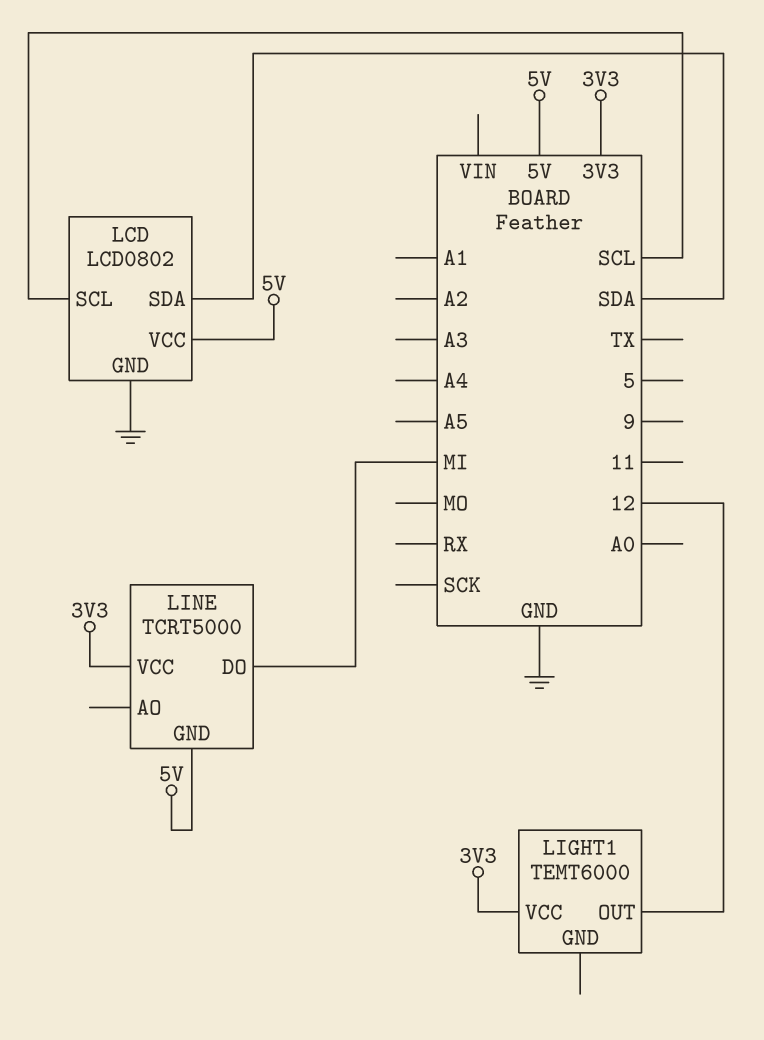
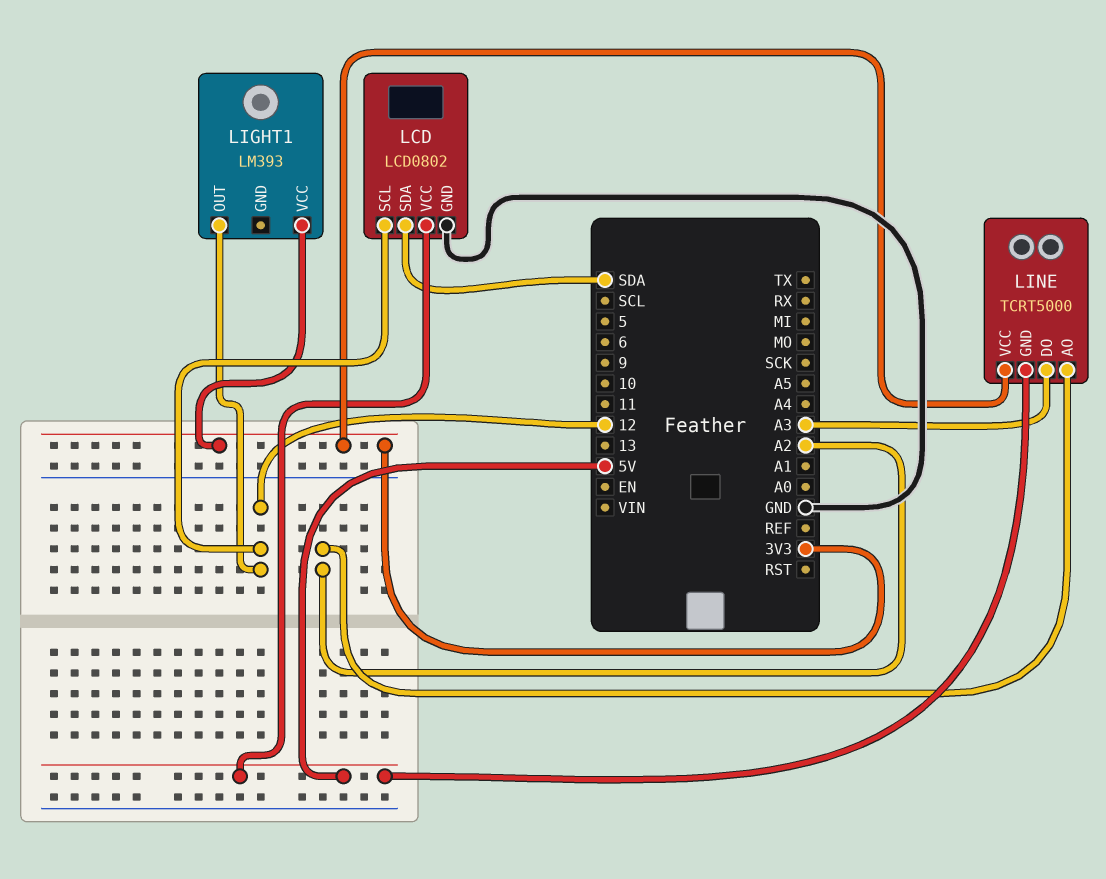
LCD pin SCL: SCL -> 12
LIGHT1: TEMT6000 -> LM393
LINE pin AO: none -> A2
LINE pin DO: MI -> A3

